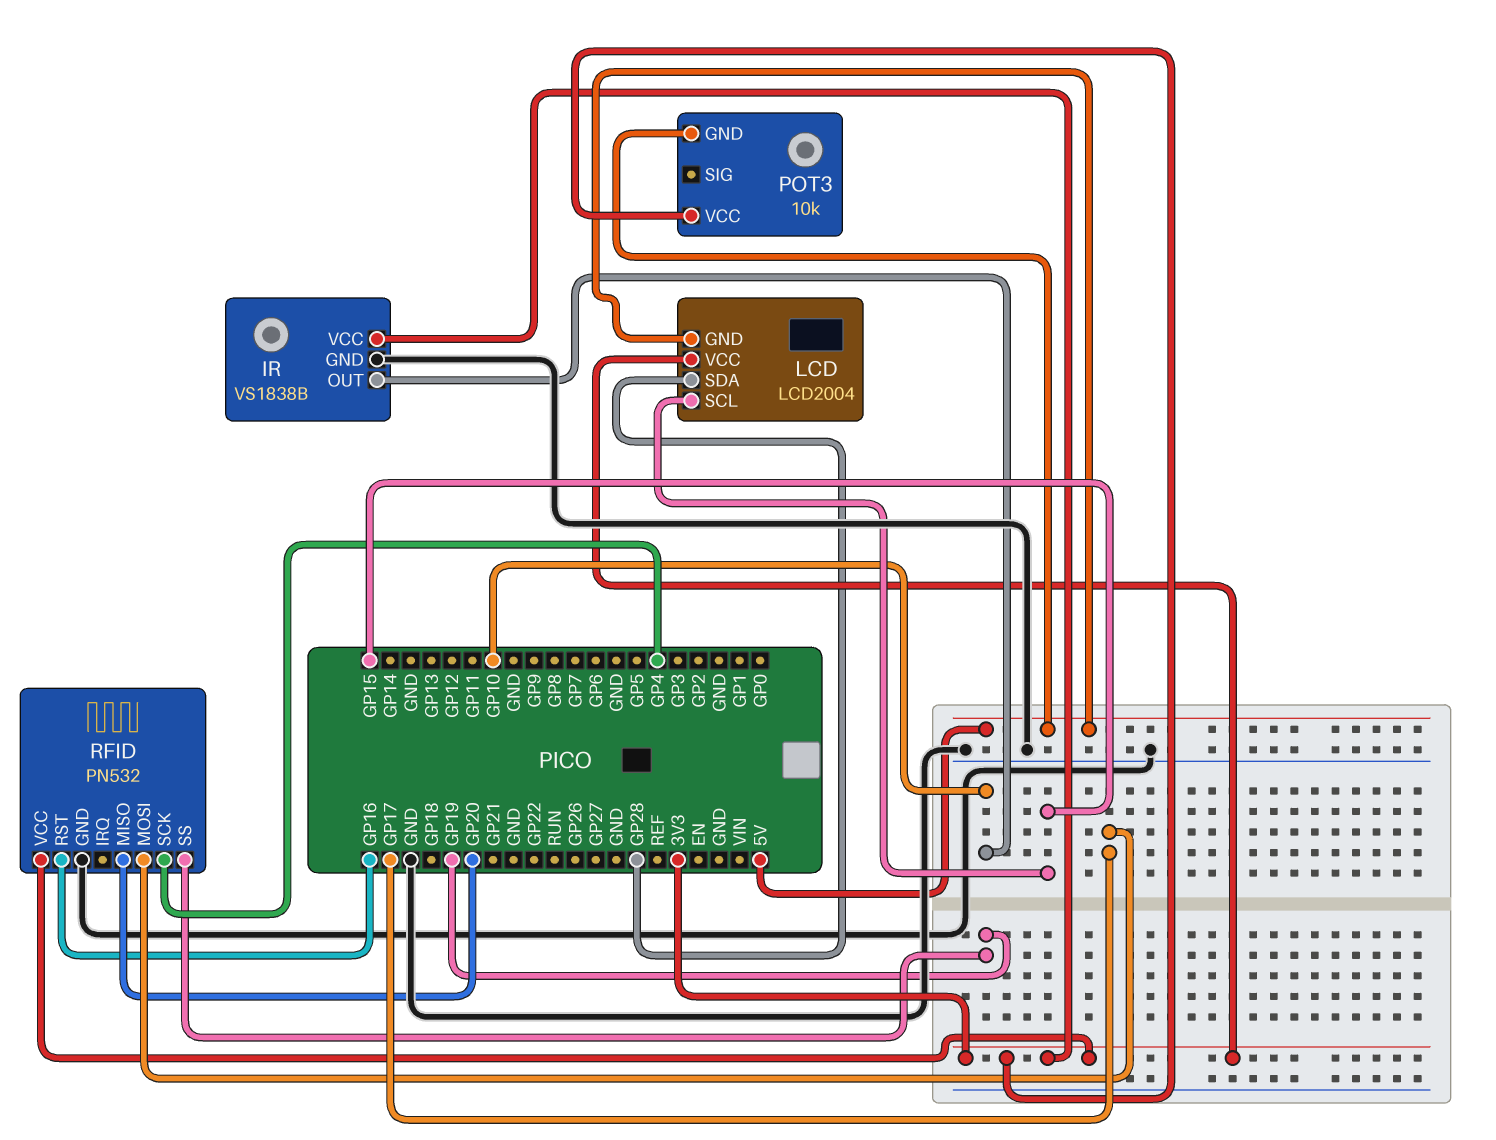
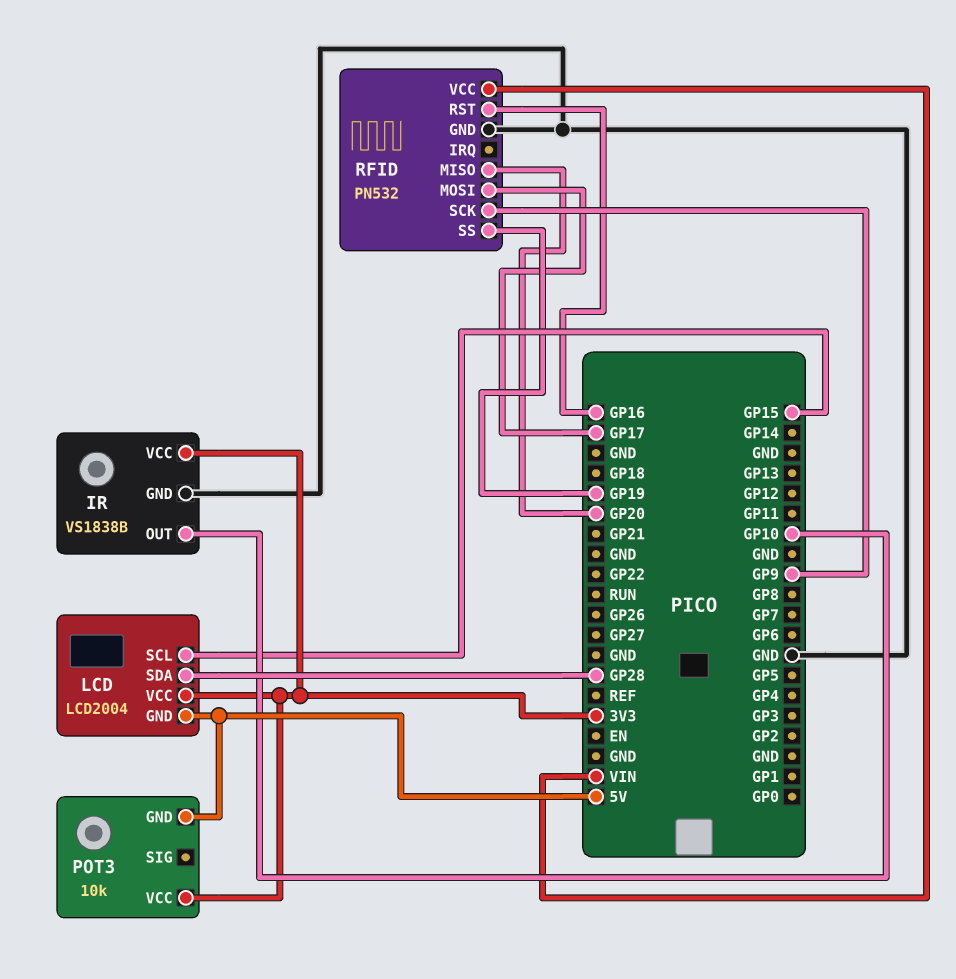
RFID pin SCK: GP4 -> GP9
RFID pin VCC: 3V3 -> VIN

